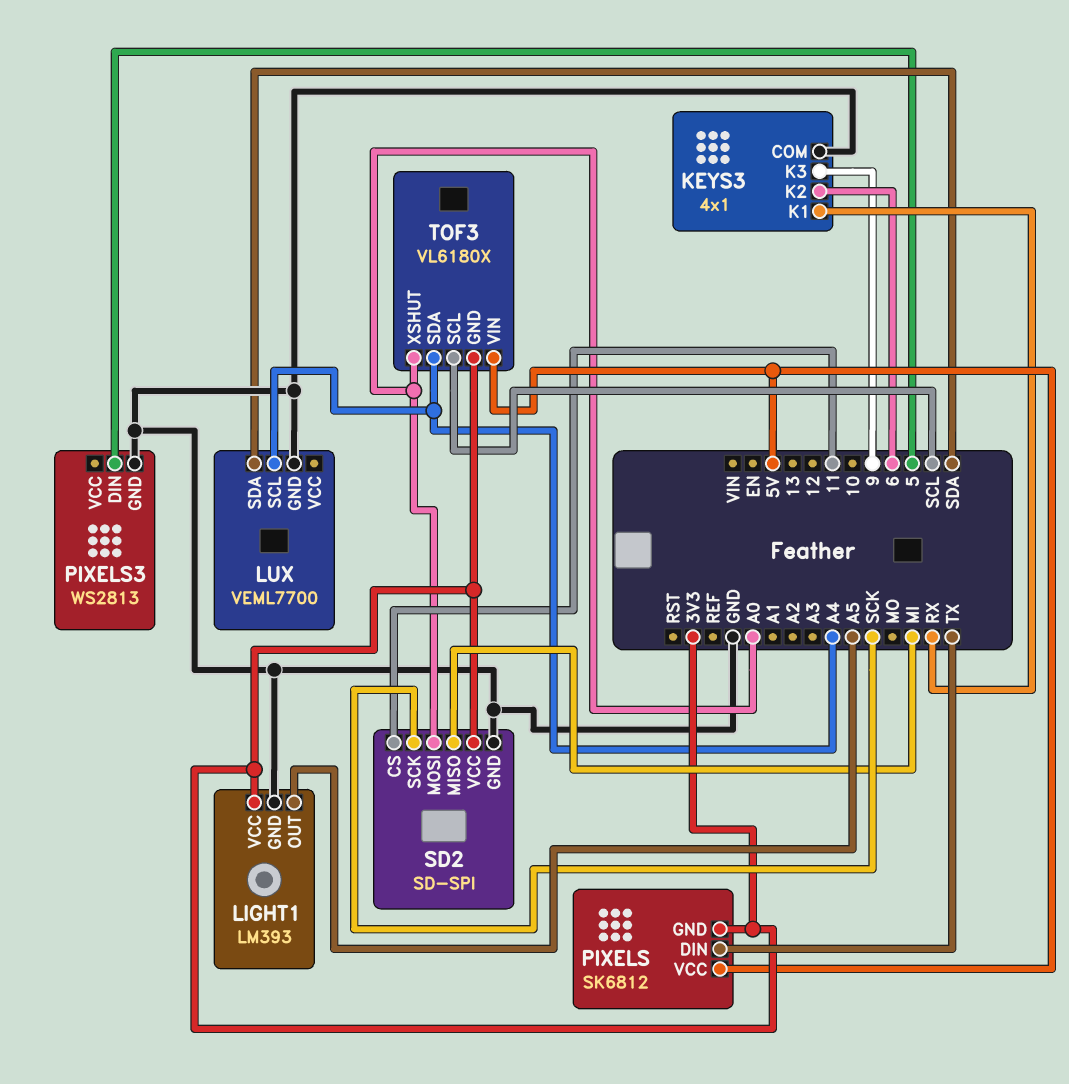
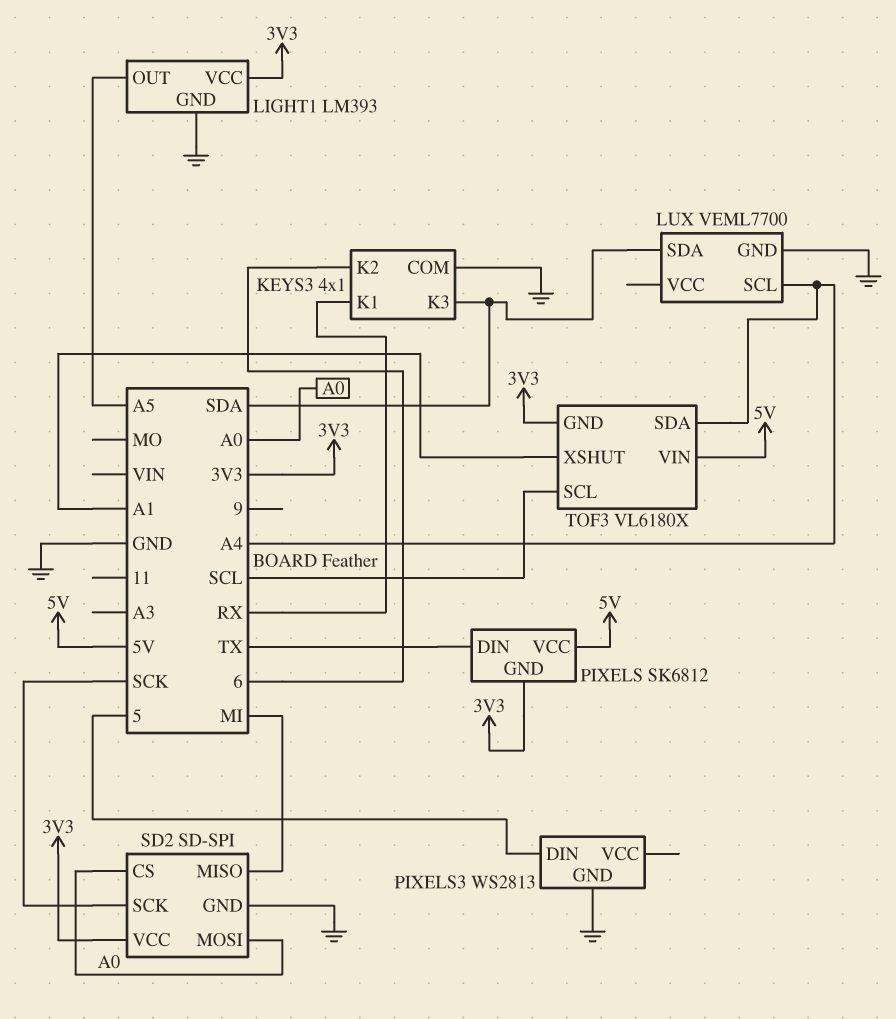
KEYS3 pin K3: 9 -> SDA
SD2 pin CS: 11 -> A0
TOF3 pin XSHUT: A0 -> A1

